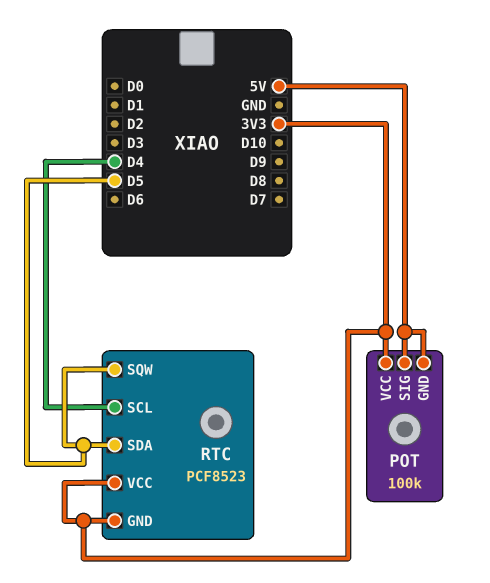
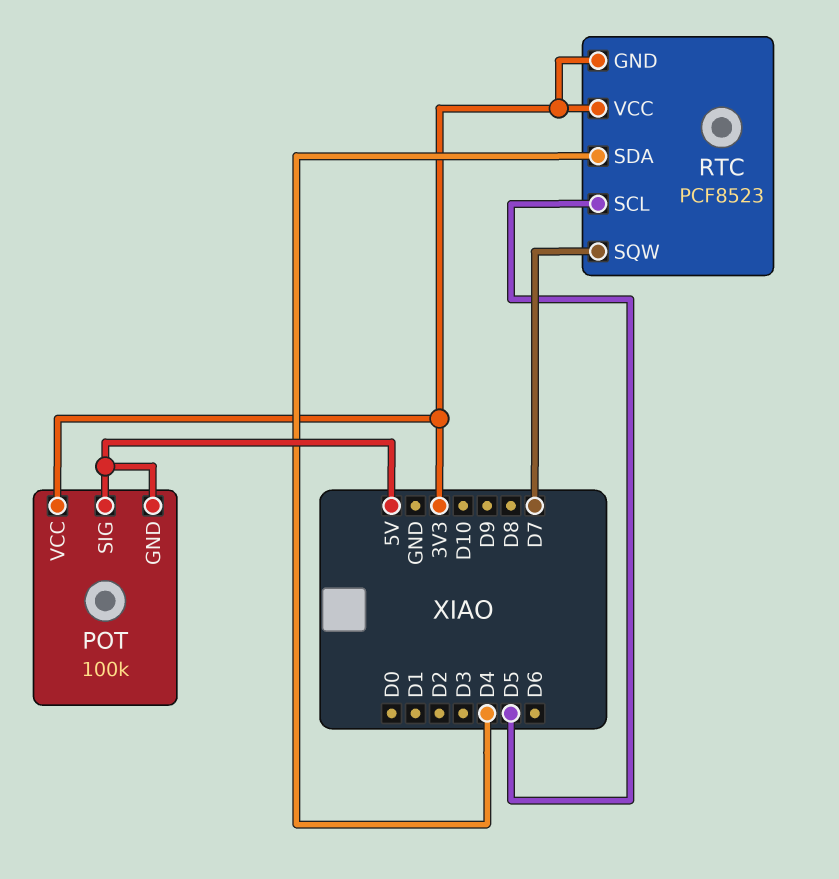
RTC pin SCL: D4 -> D5
RTC pin SDA: D5 -> D4
RTC pin SQW: D5 -> D7

